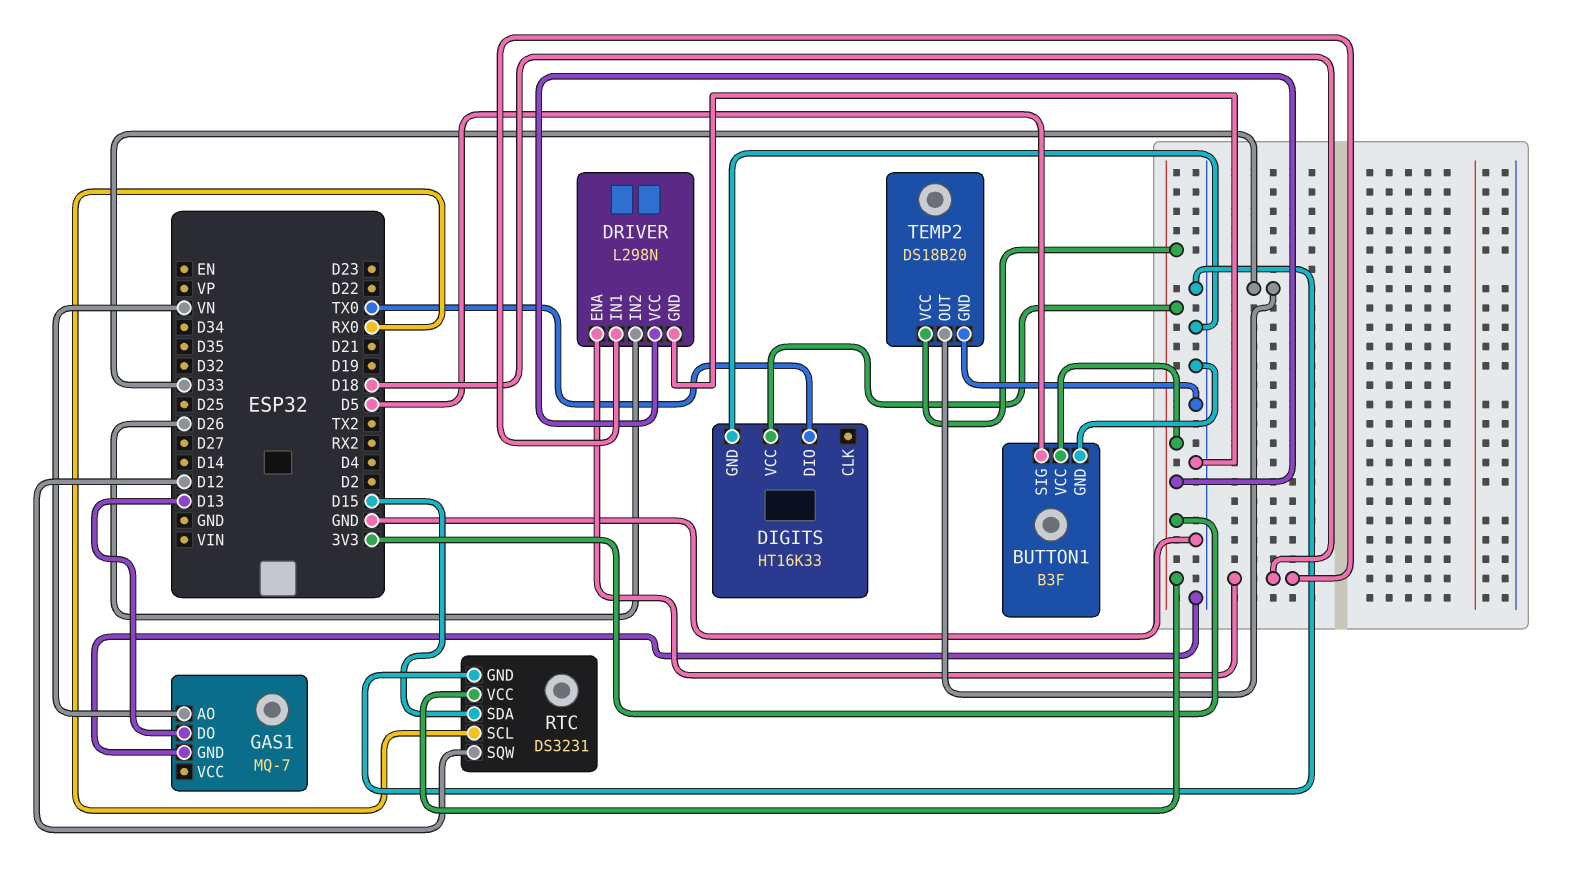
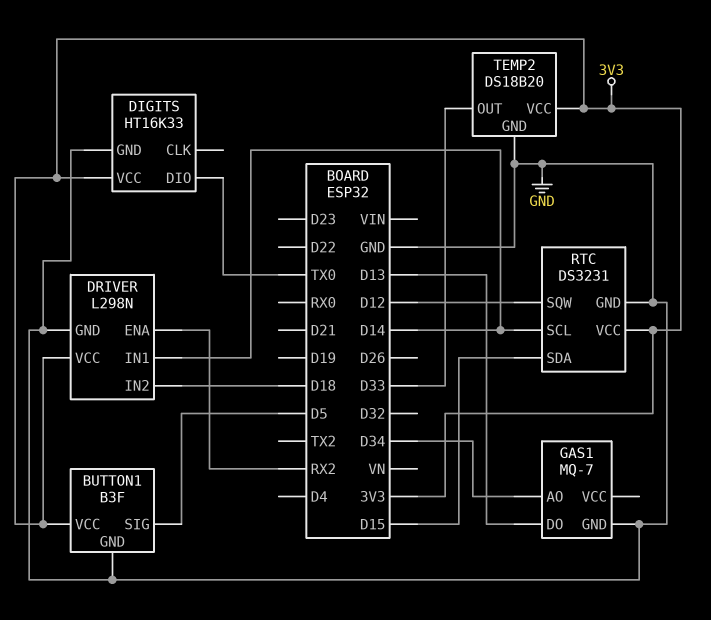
DRIVER pin ENA: D18 -> RX2
DRIVER pin IN1: D18 -> D14
DRIVER pin IN2: D26 -> D18
GAS1 pin AO: VN -> D34
RTC pin SCL: RX0 -> D14

